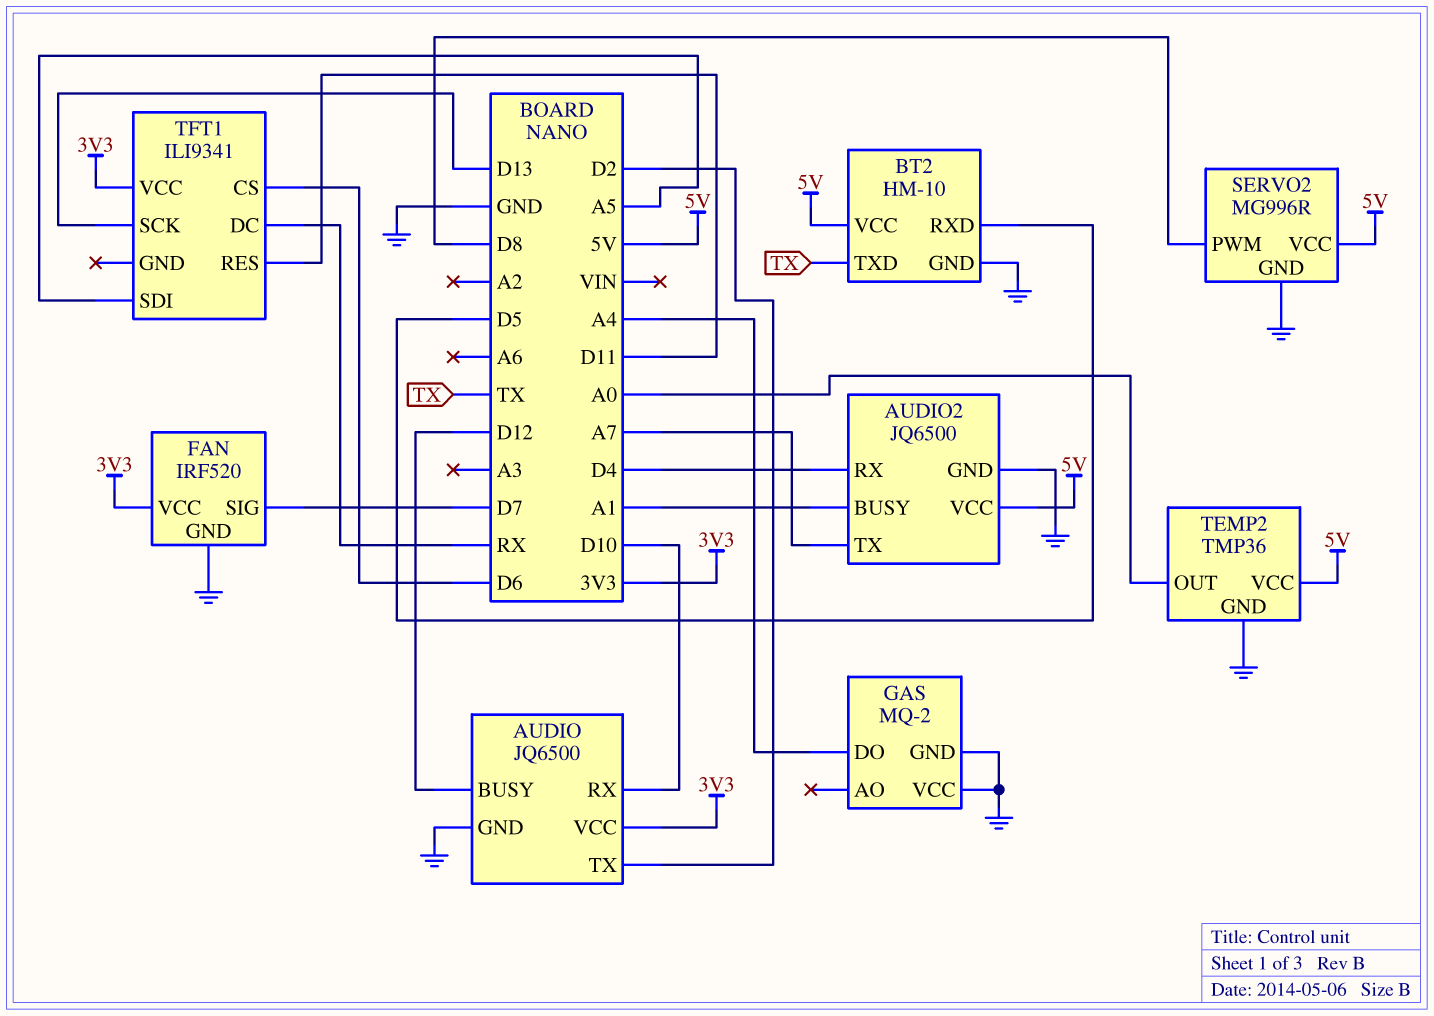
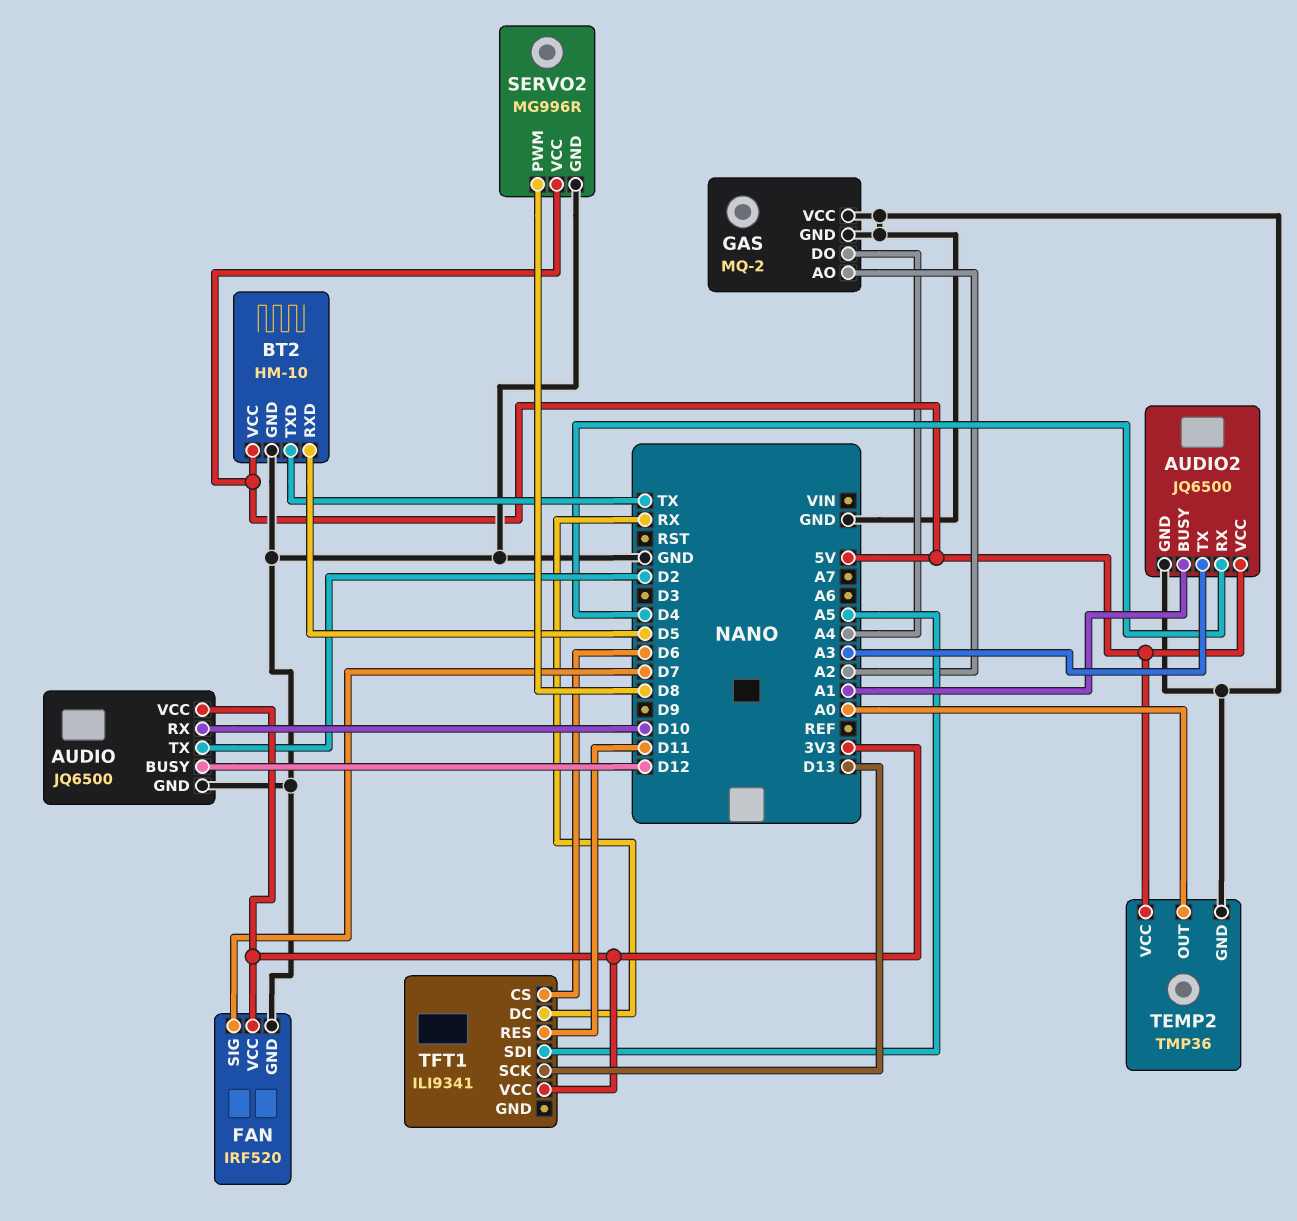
AUDIO2 pin TX: A7 -> A3
GAS pin AO: none -> A2

